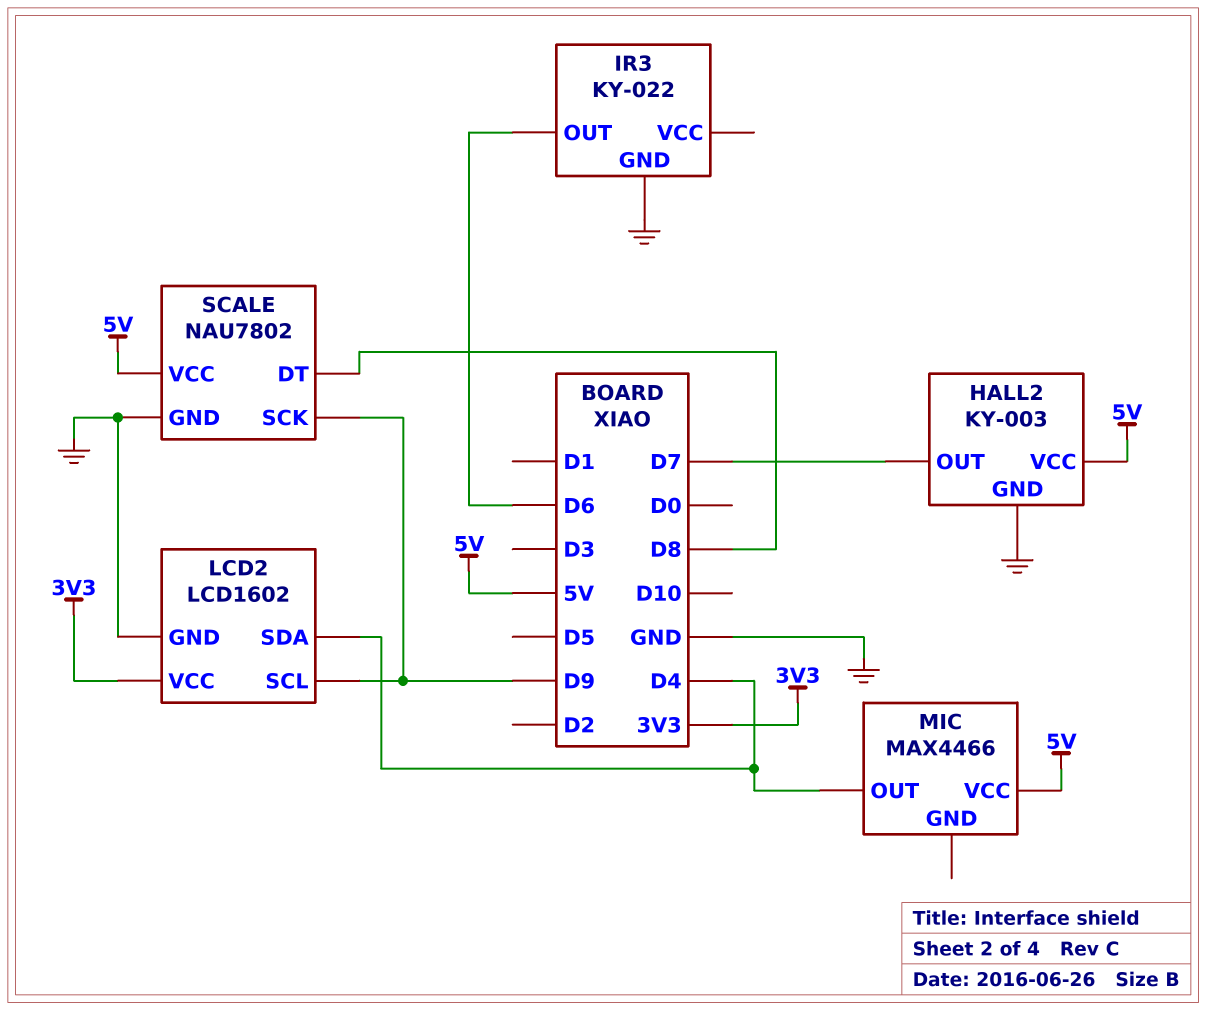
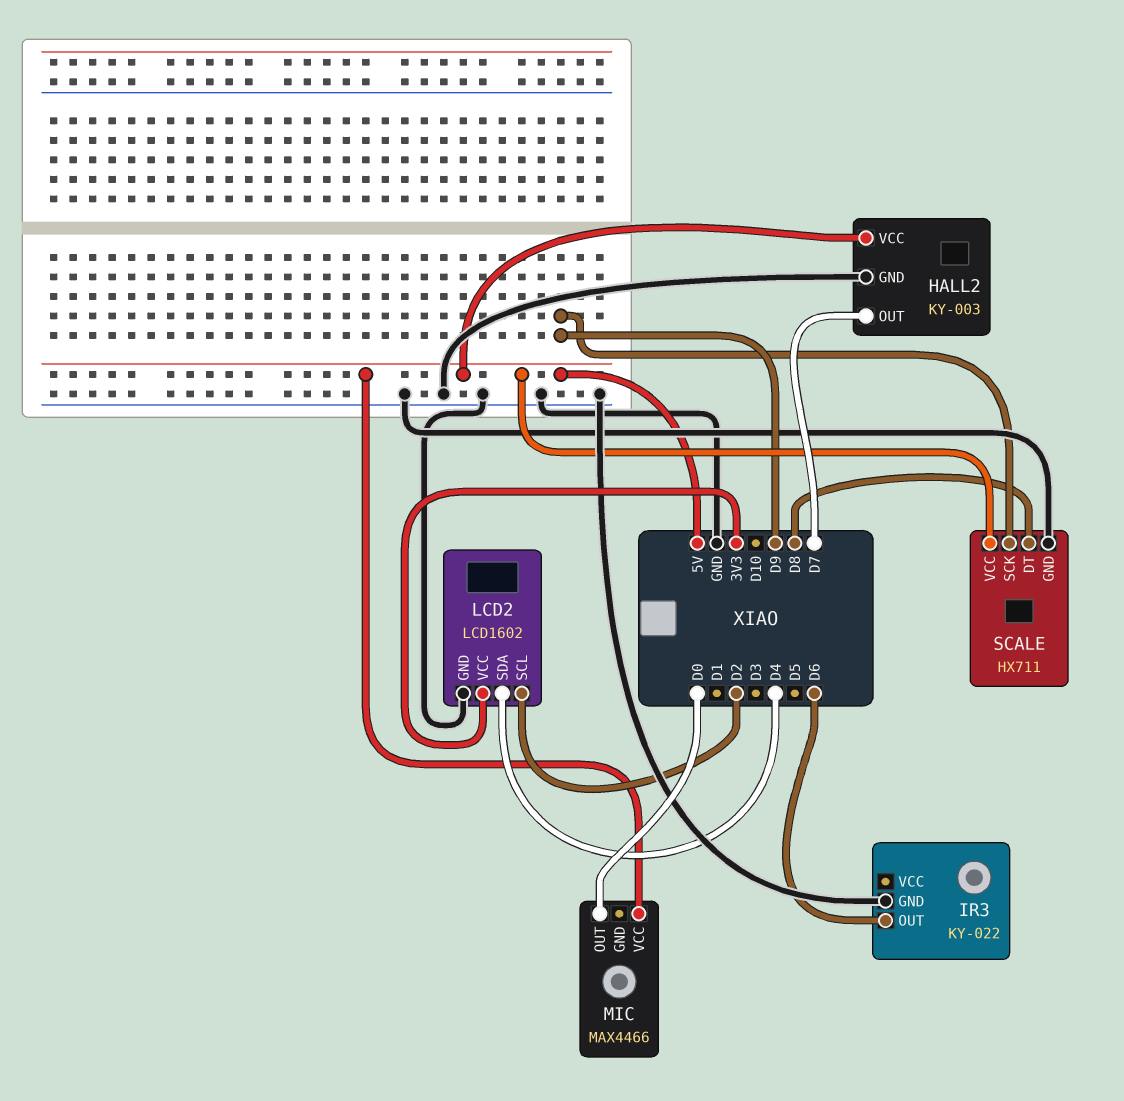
LCD2 pin SCL: D9 -> D2
MIC pin OUT: D4 -> D0
SCALE: NAU7802 -> HX711

